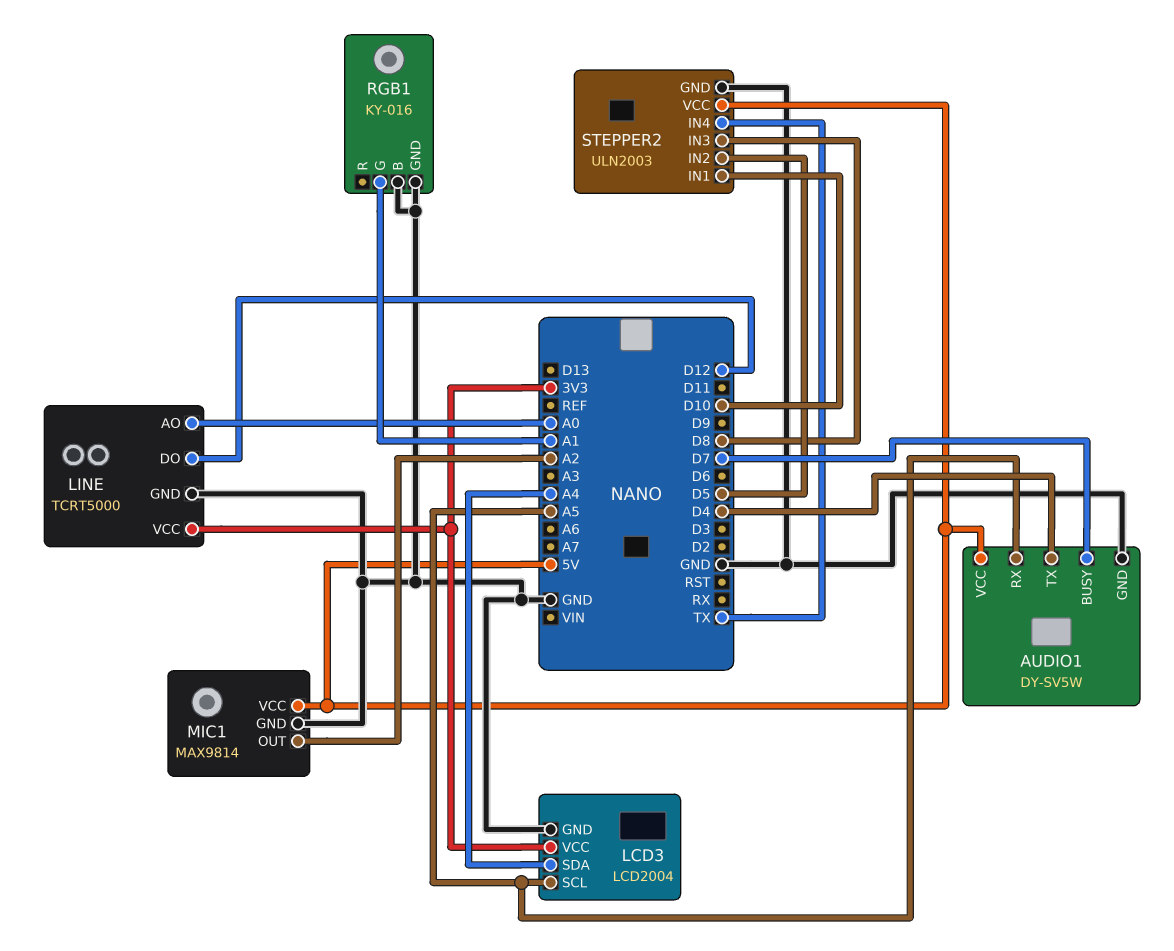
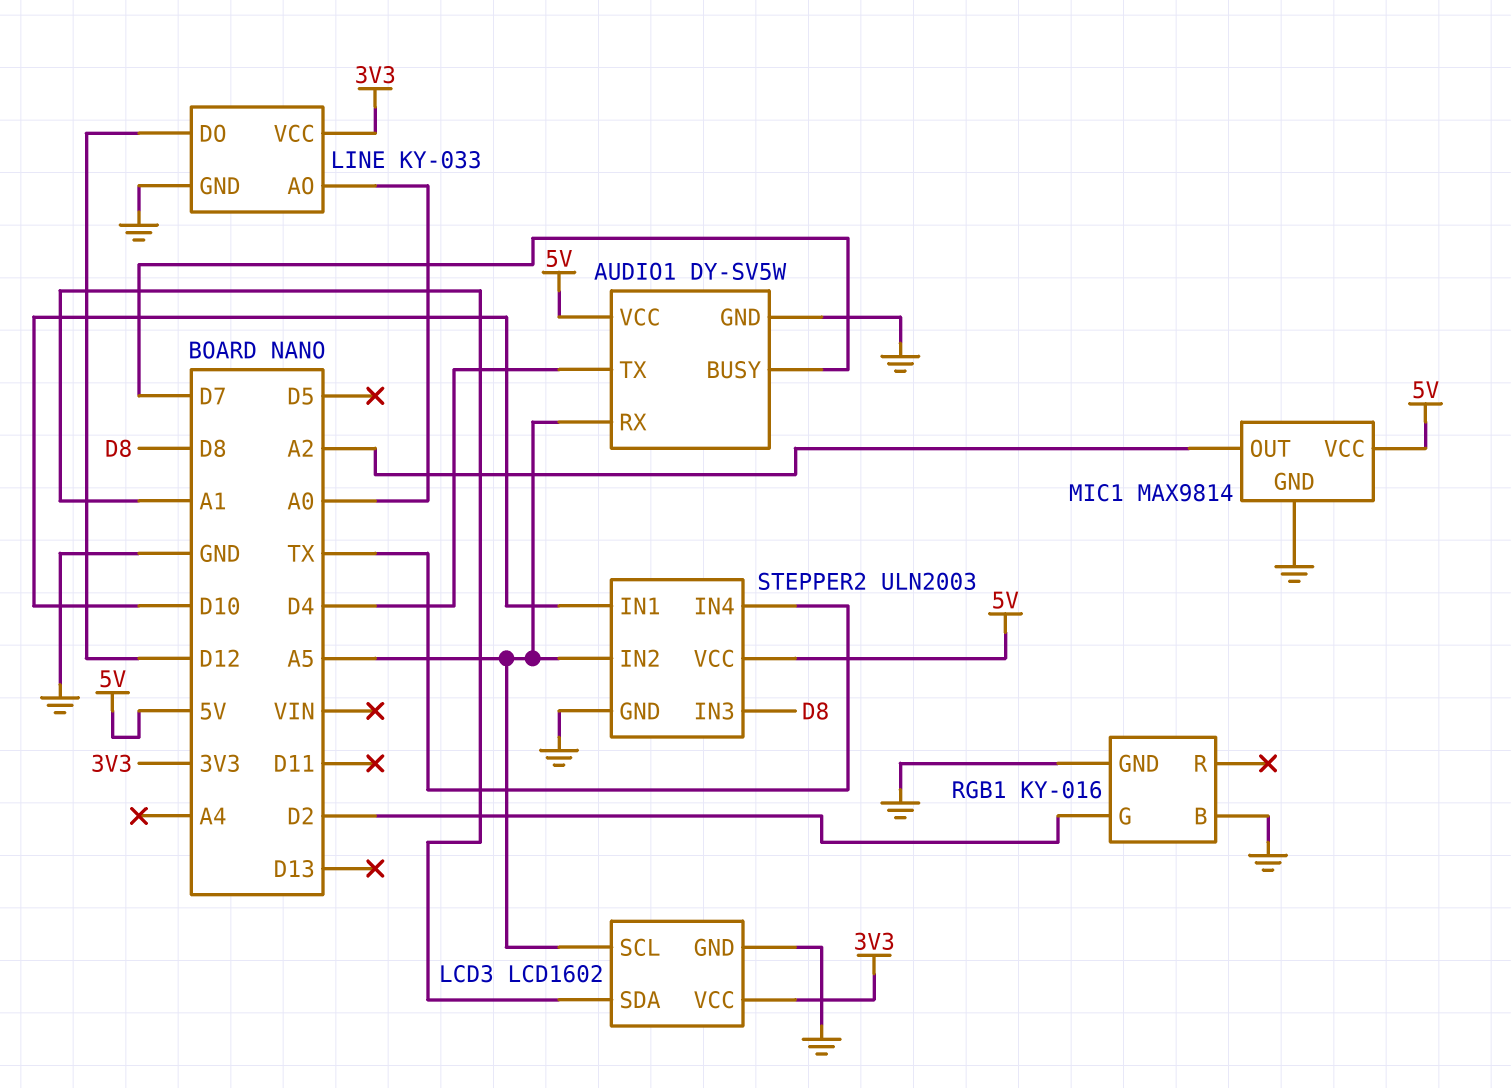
LCD3: LCD2004 -> LCD1602
LCD3 pin SDA: A4 -> A1
LINE: TCRT5000 -> KY-033
RGB1 pin G: A1 -> D2
STEPPER2 pin IN2: D5 -> A5

